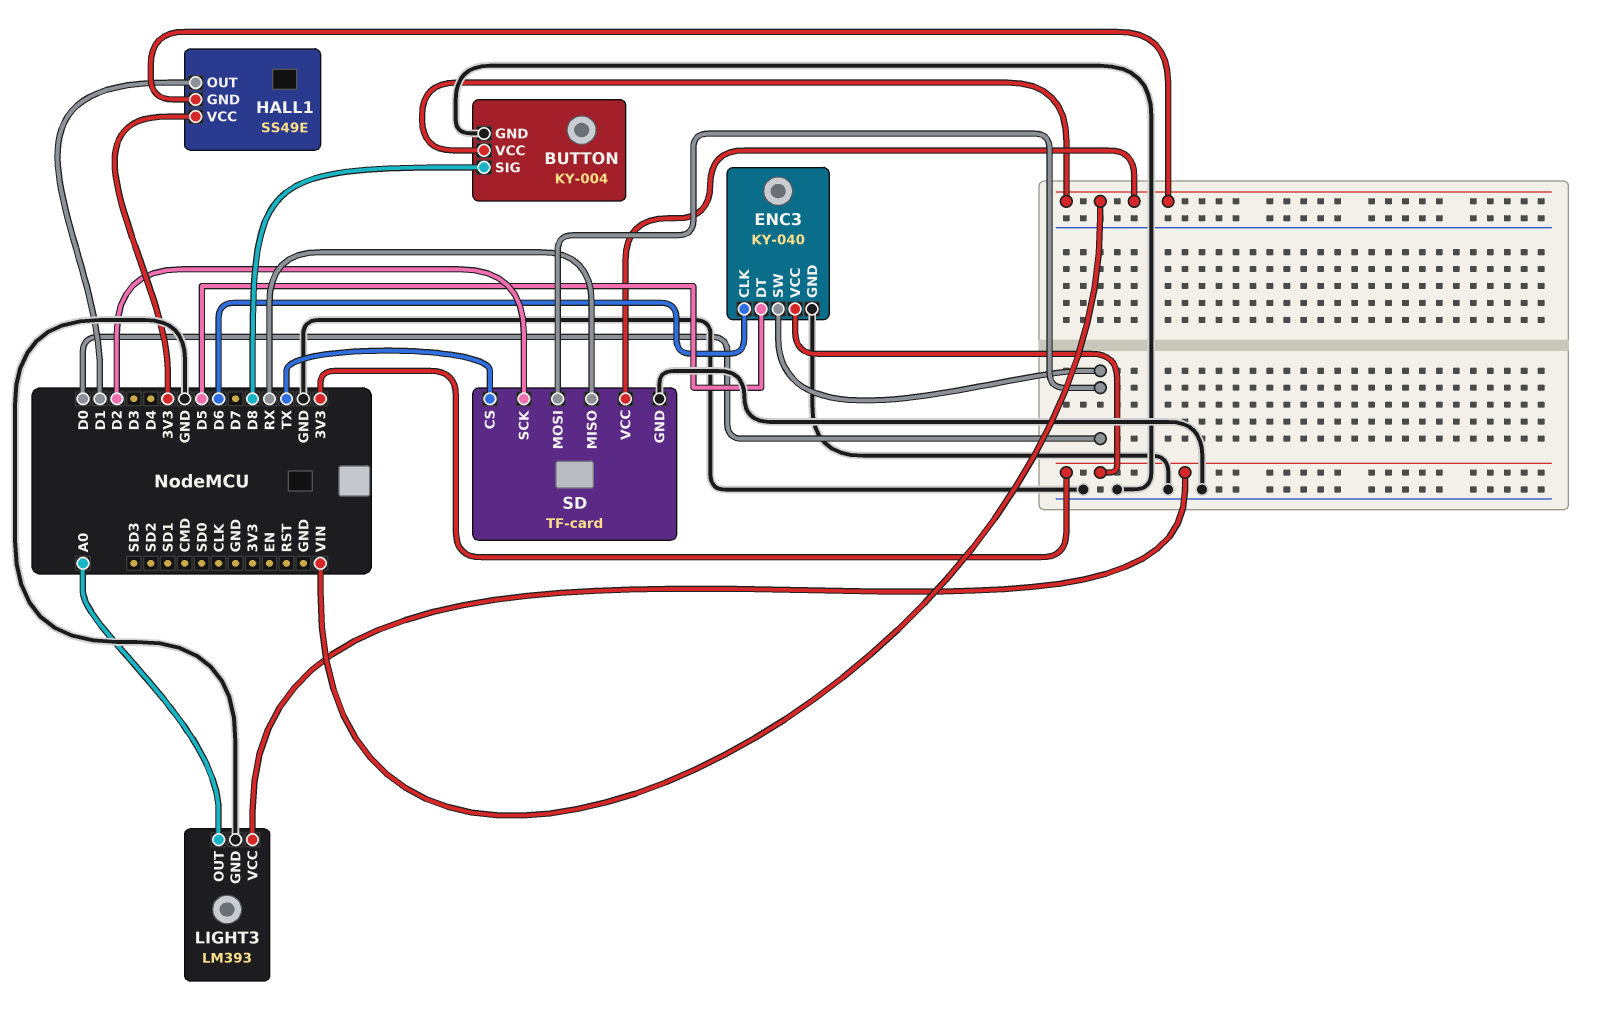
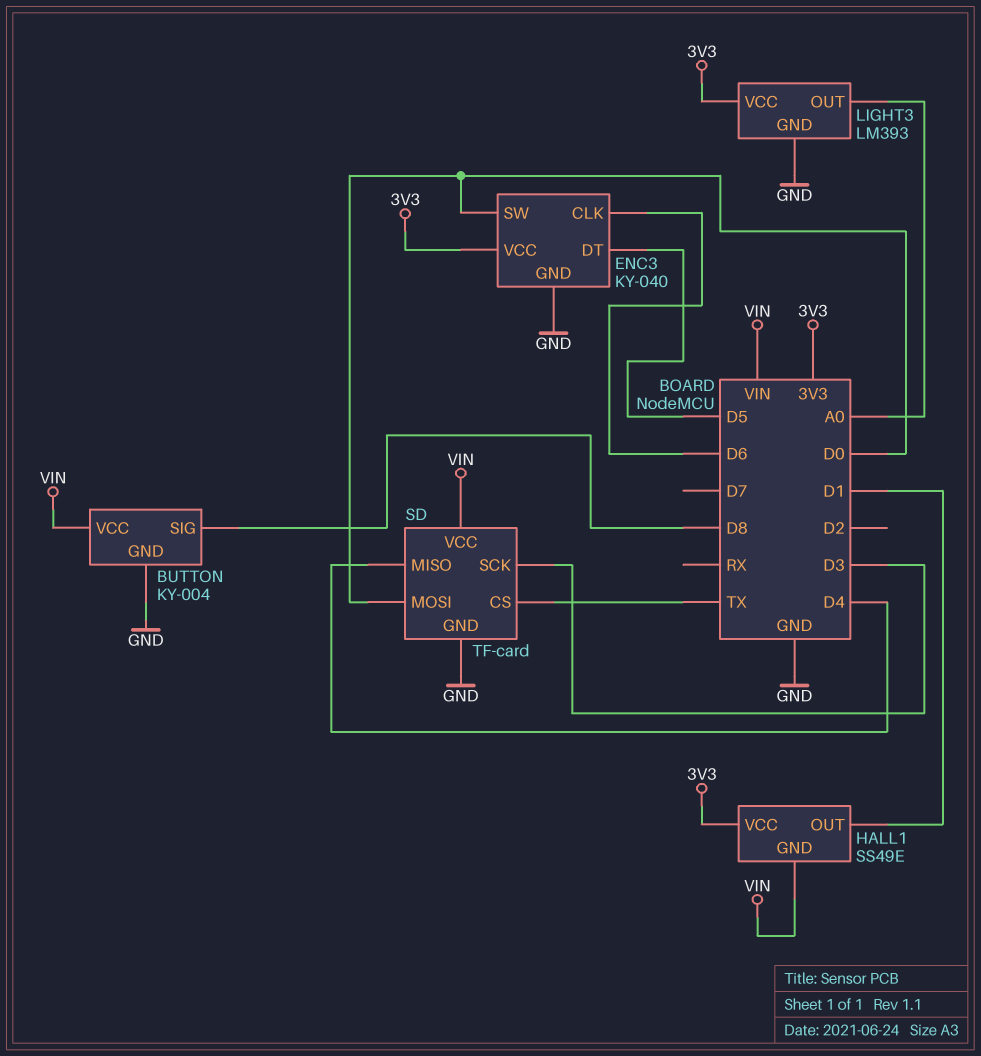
SD pin MISO: RX -> D4
SD pin SCK: D2 -> D3

